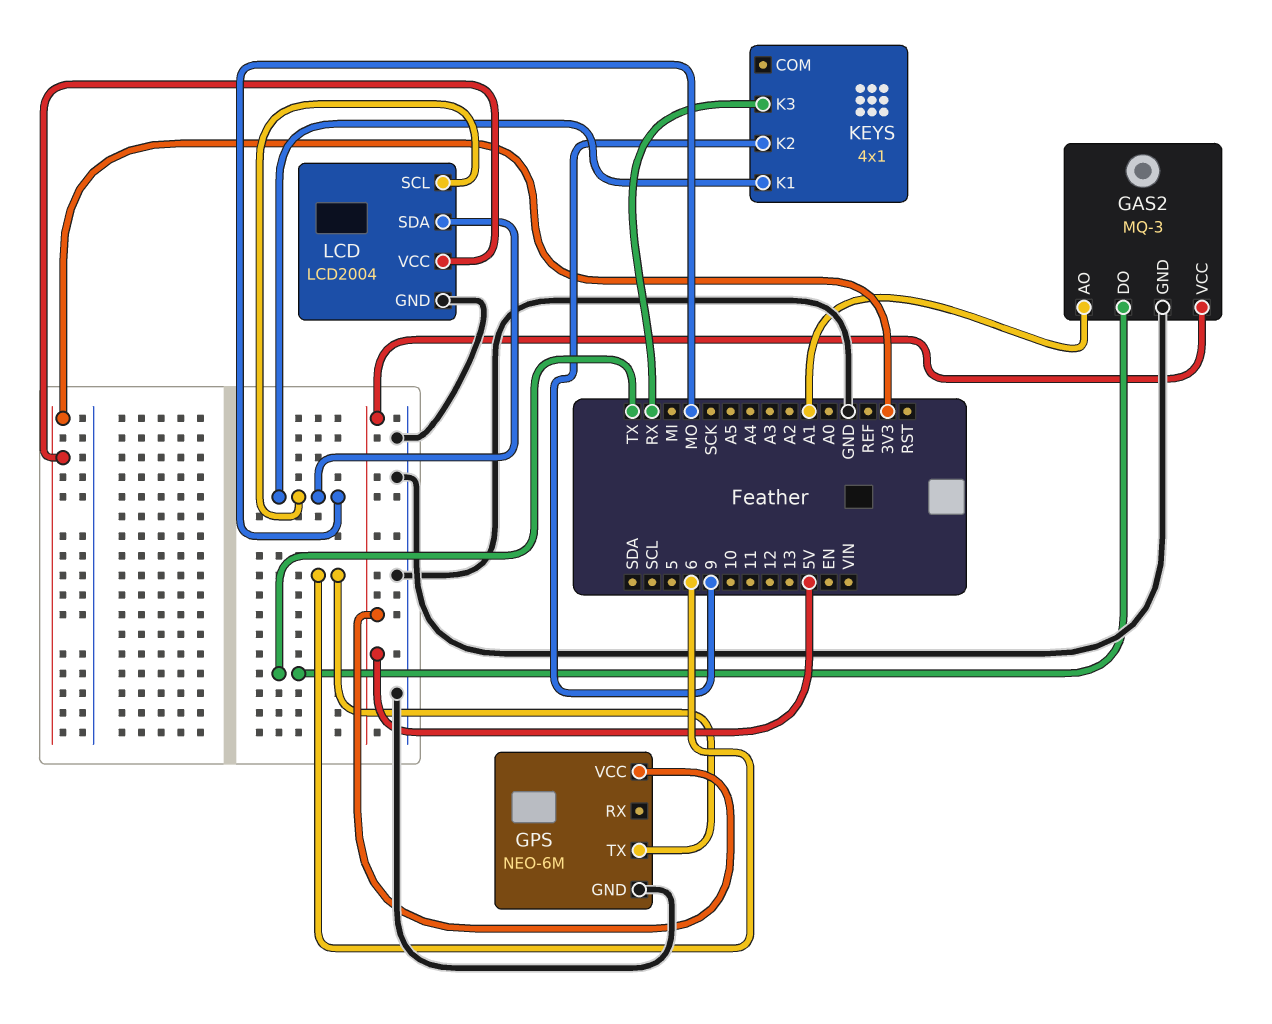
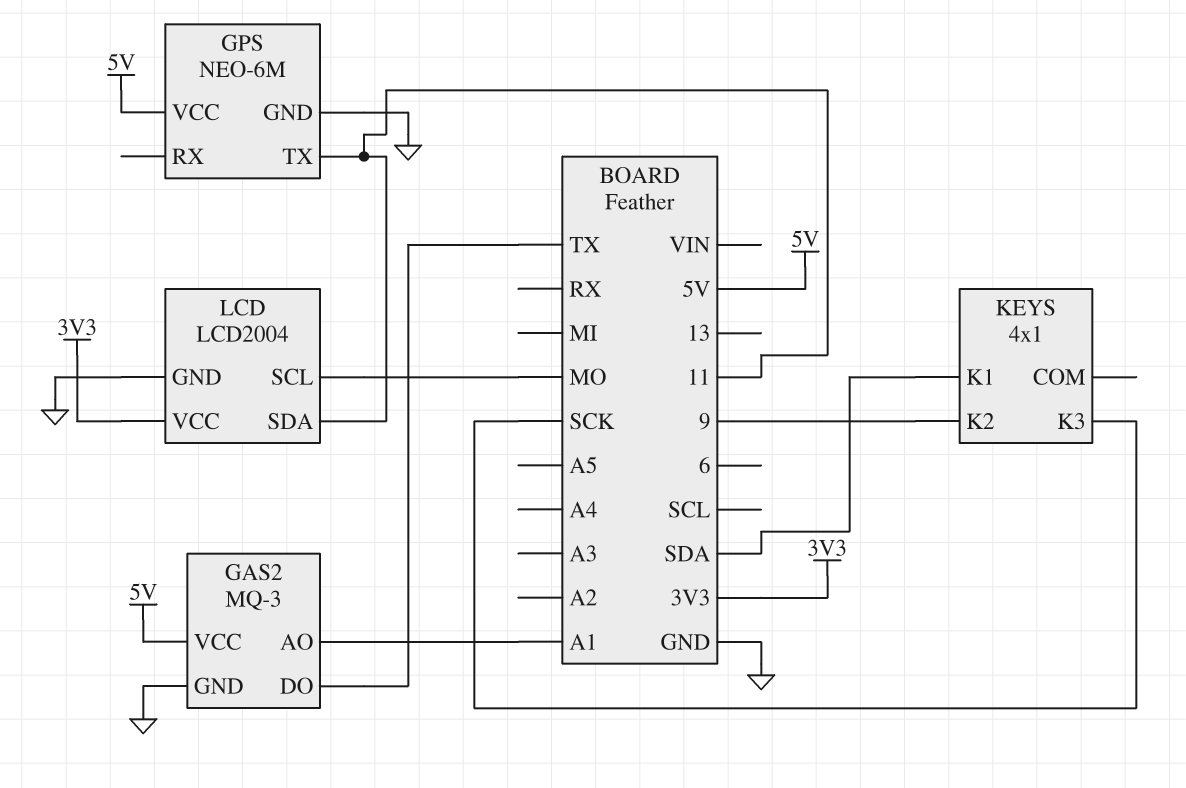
GPS pin TX: 6 -> 11
KEYS pin K1: MO -> SDA
KEYS pin K3: RX -> SCK
LCD pin SDA: MO -> 11

